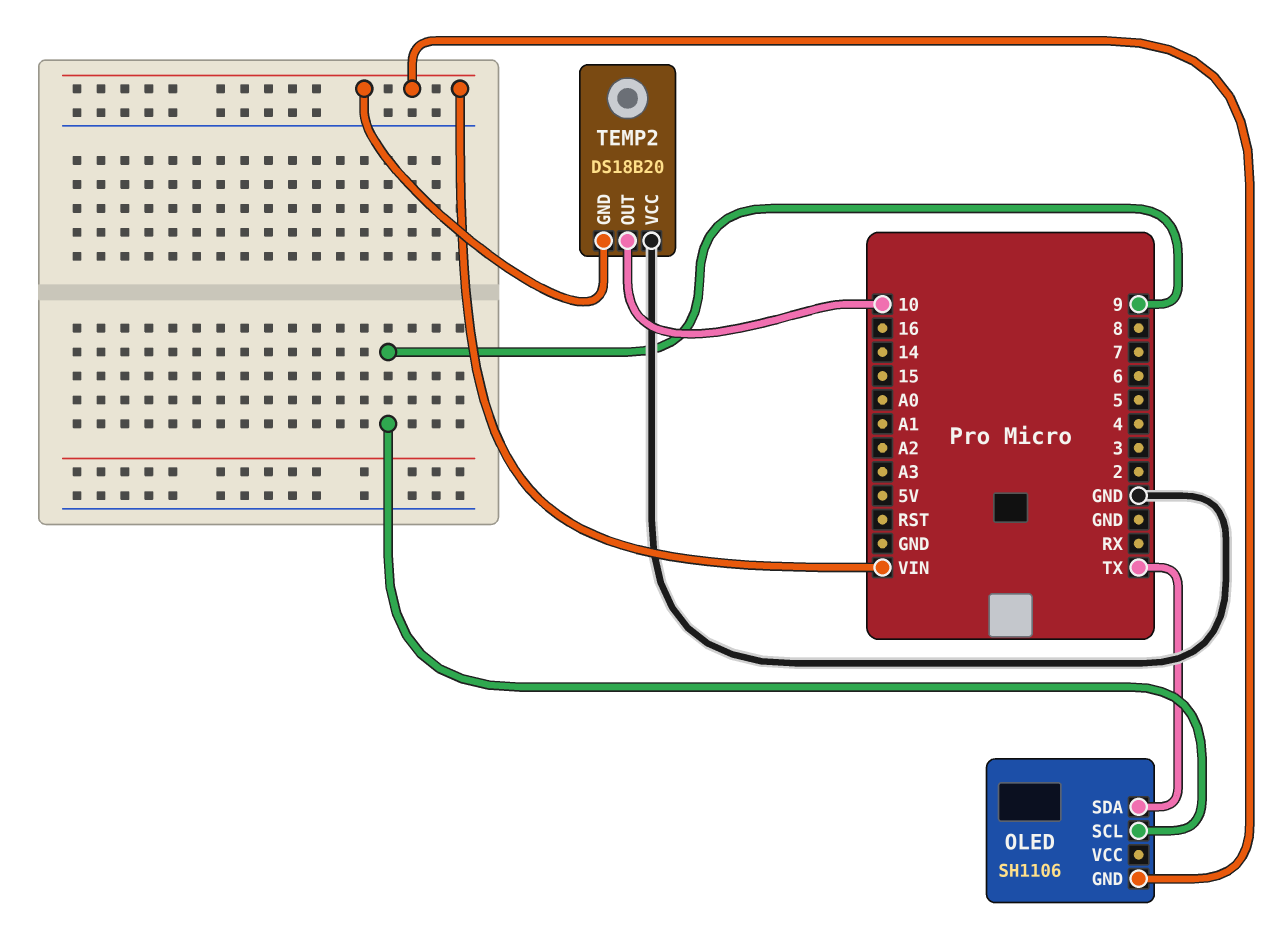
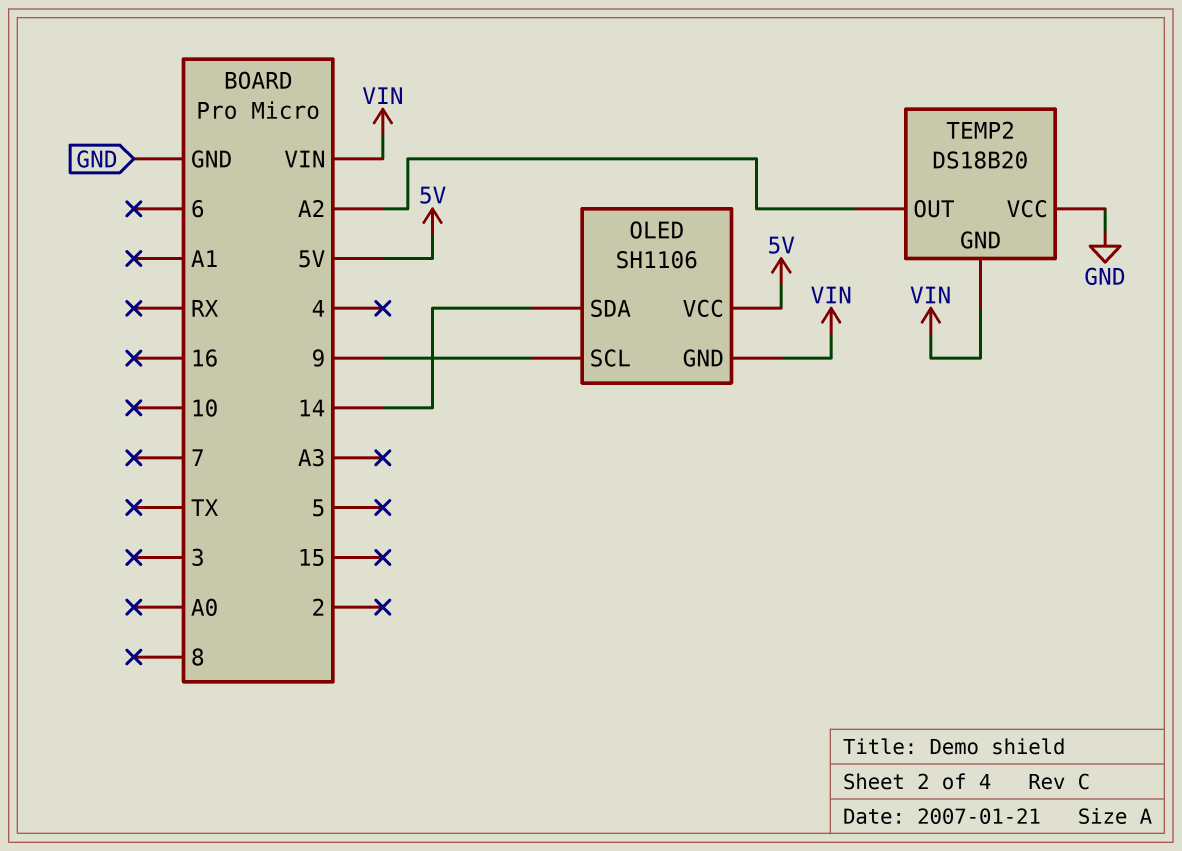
OLED pin SDA: TX -> 14
OLED pin VCC: none -> 5V
TEMP2 pin OUT: 10 -> A2

